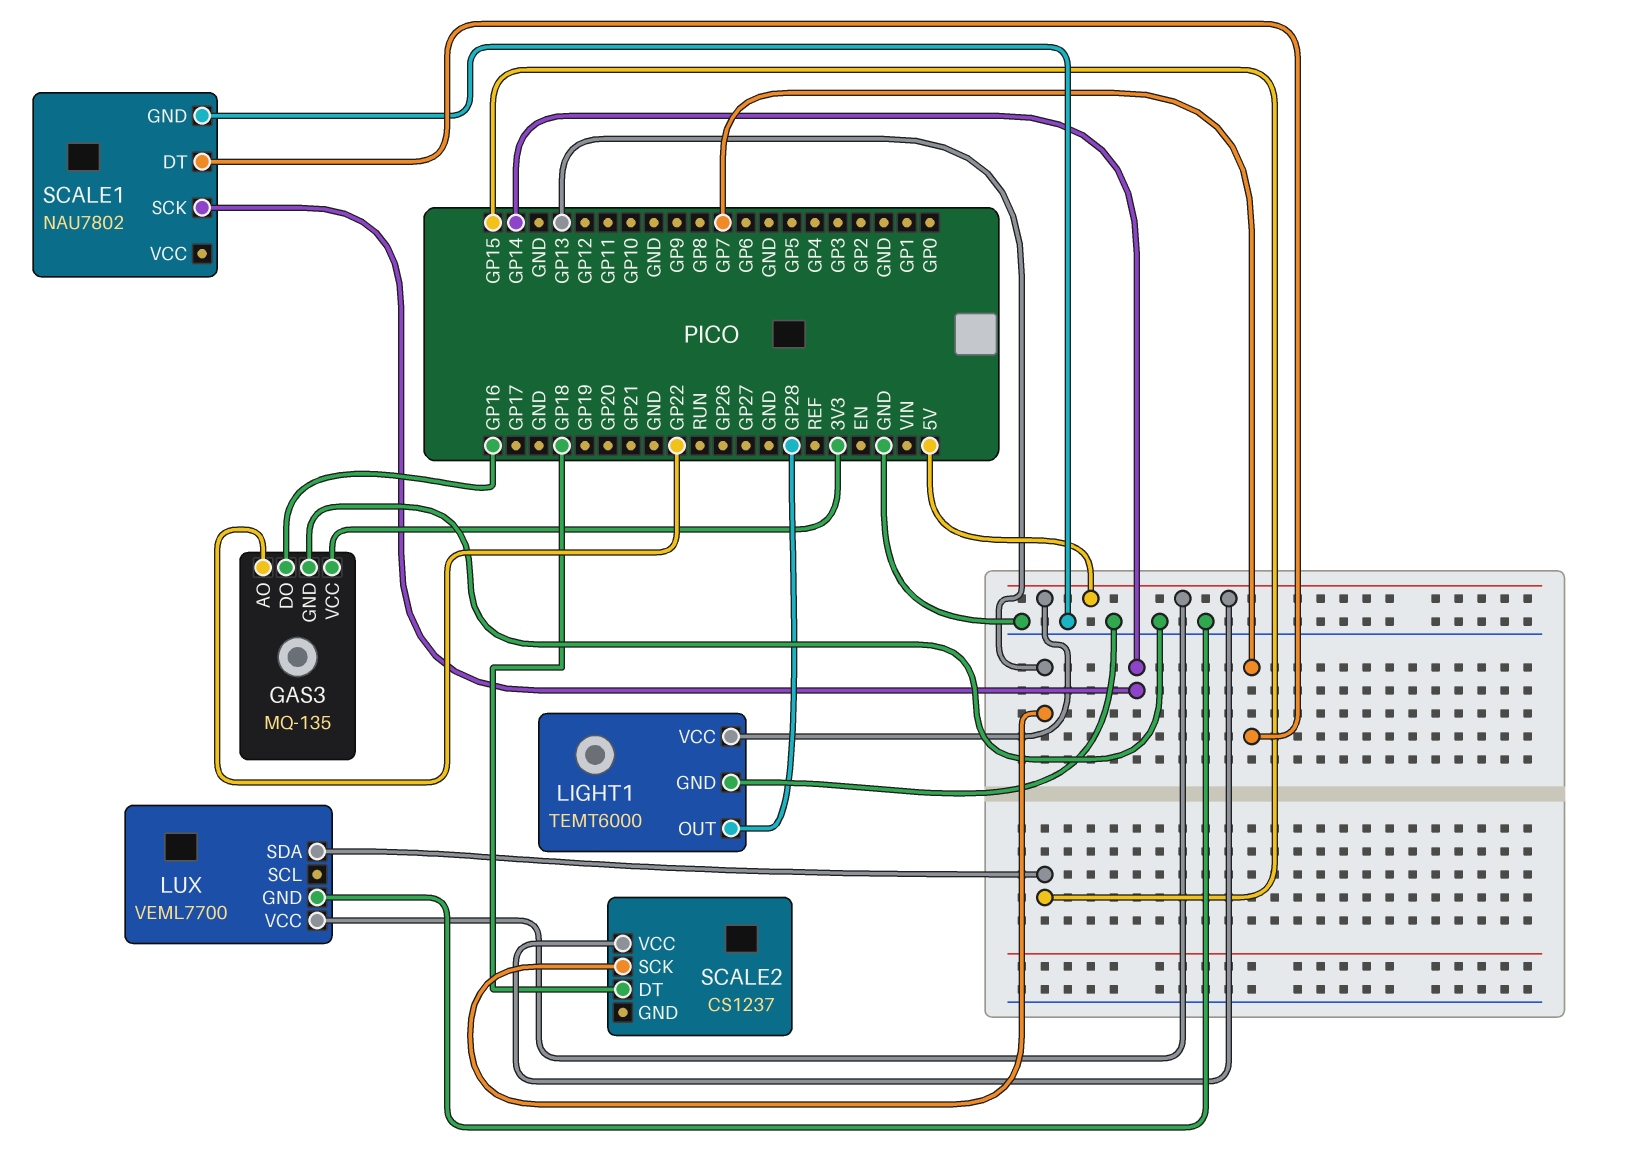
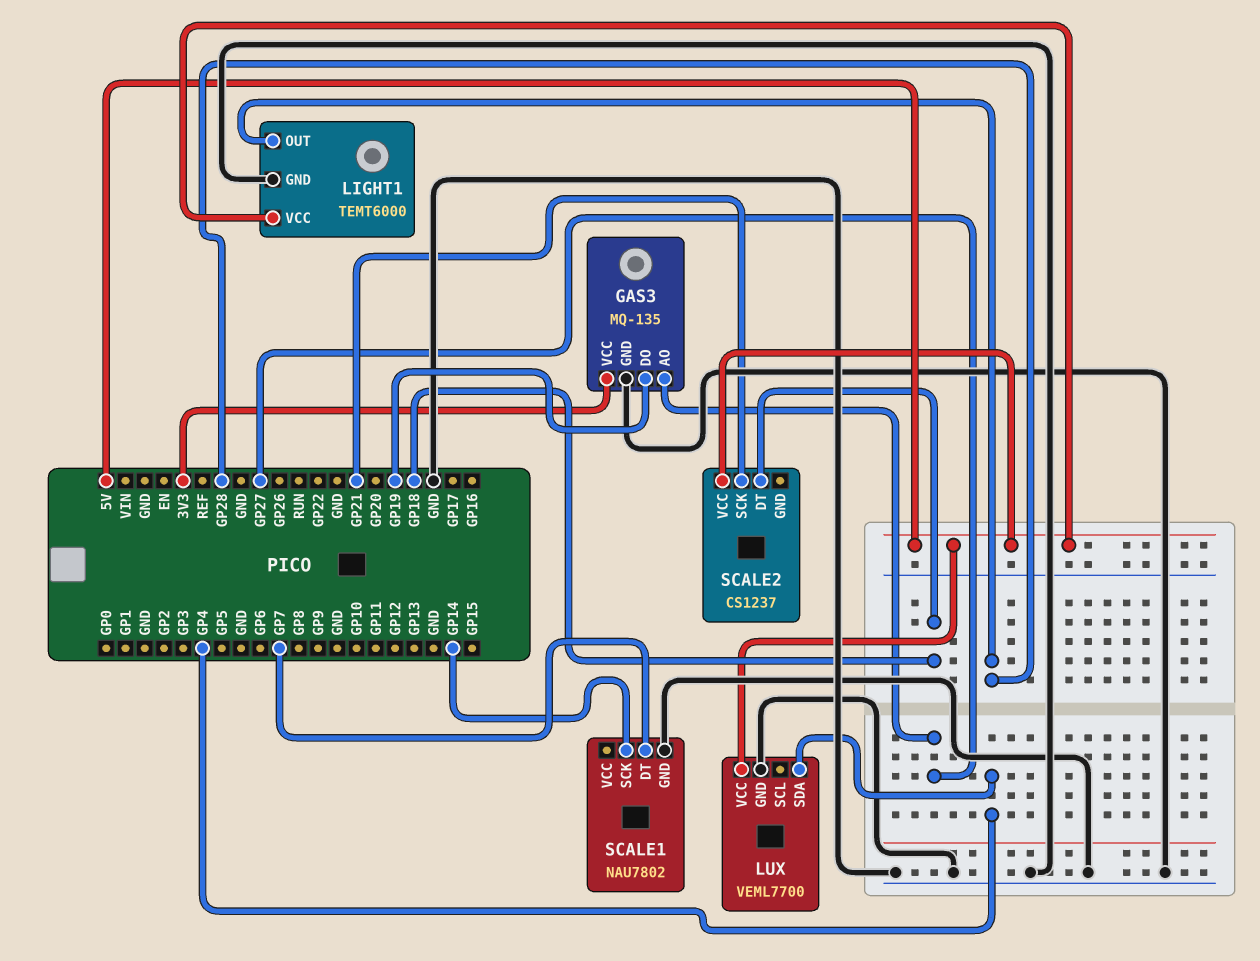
GAS3 pin AO: GP22 -> GP27
GAS3 pin DO: GP16 -> GP19
LUX pin SDA: GP15 -> GP4
SCALE2 pin SCK: GP13 -> GP21

